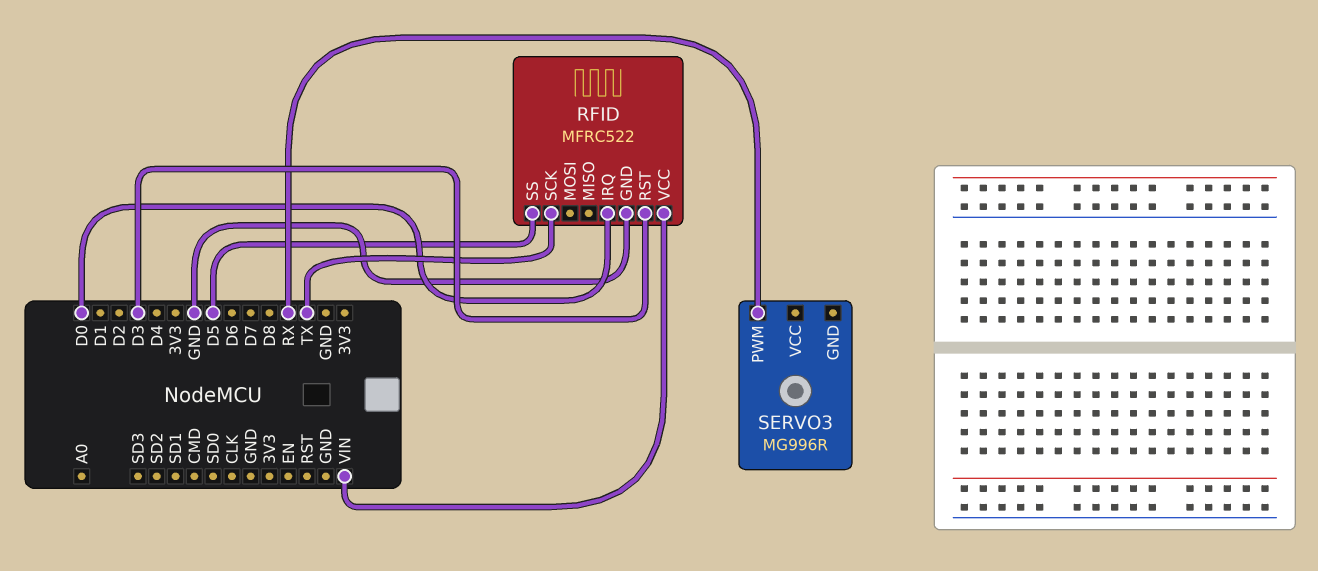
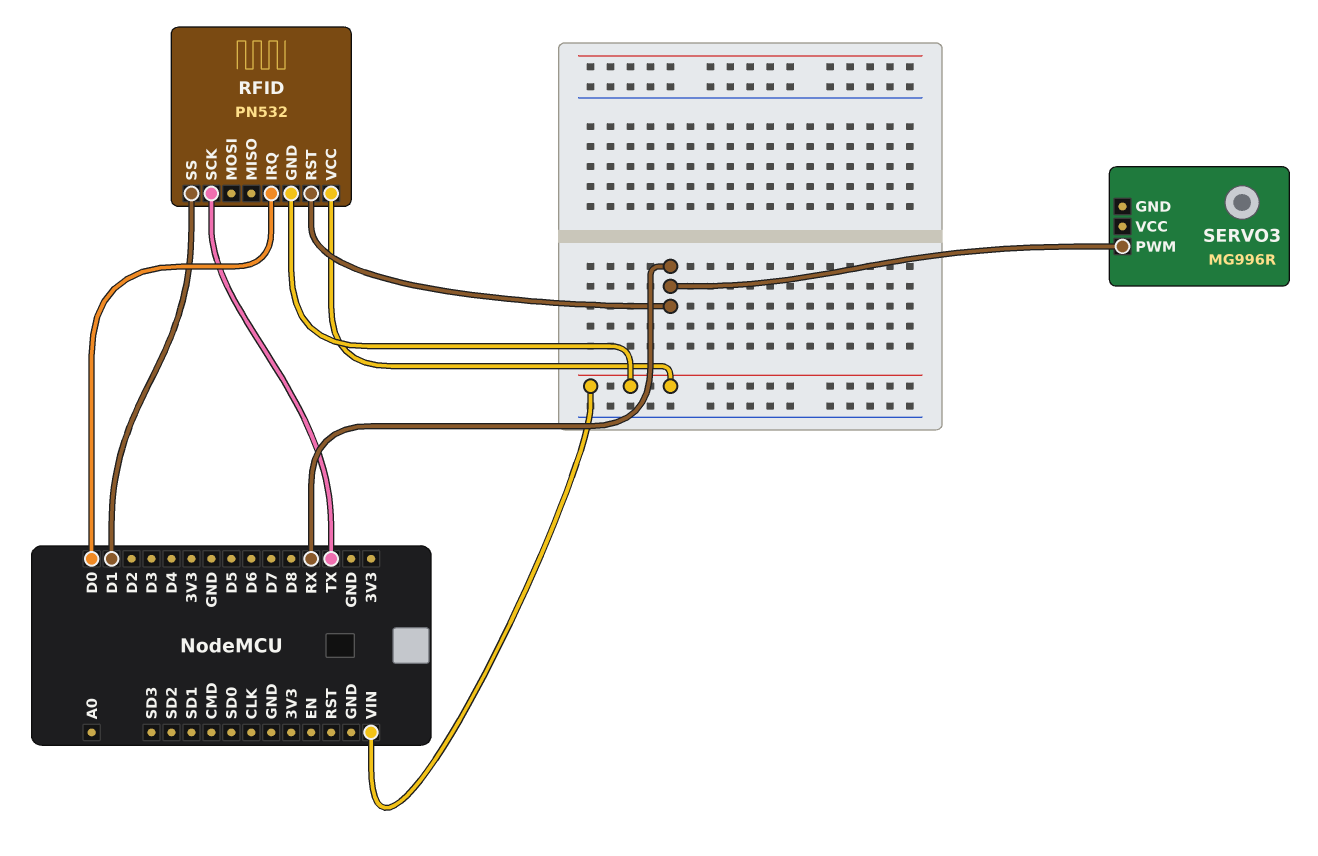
RFID: MFRC522 -> PN532
RFID pin GND: GND -> VIN
RFID pin RST: D3 -> RX
RFID pin SS: D5 -> D1

